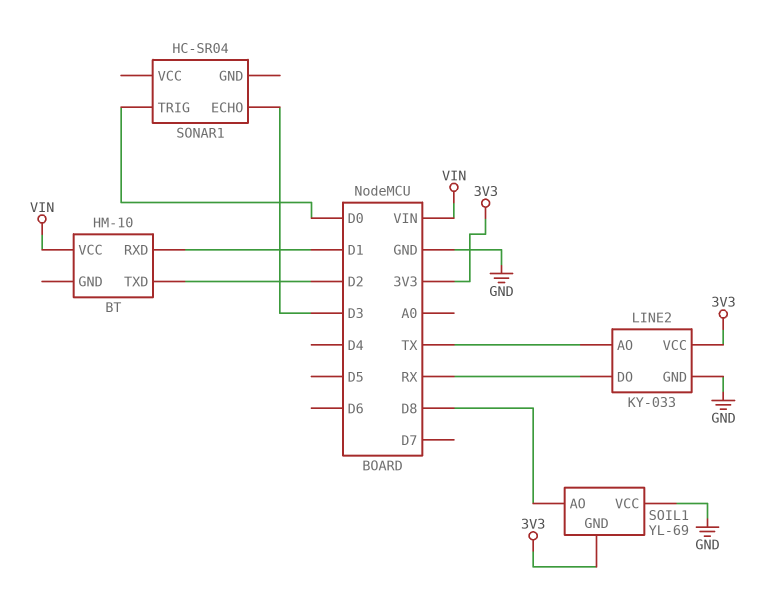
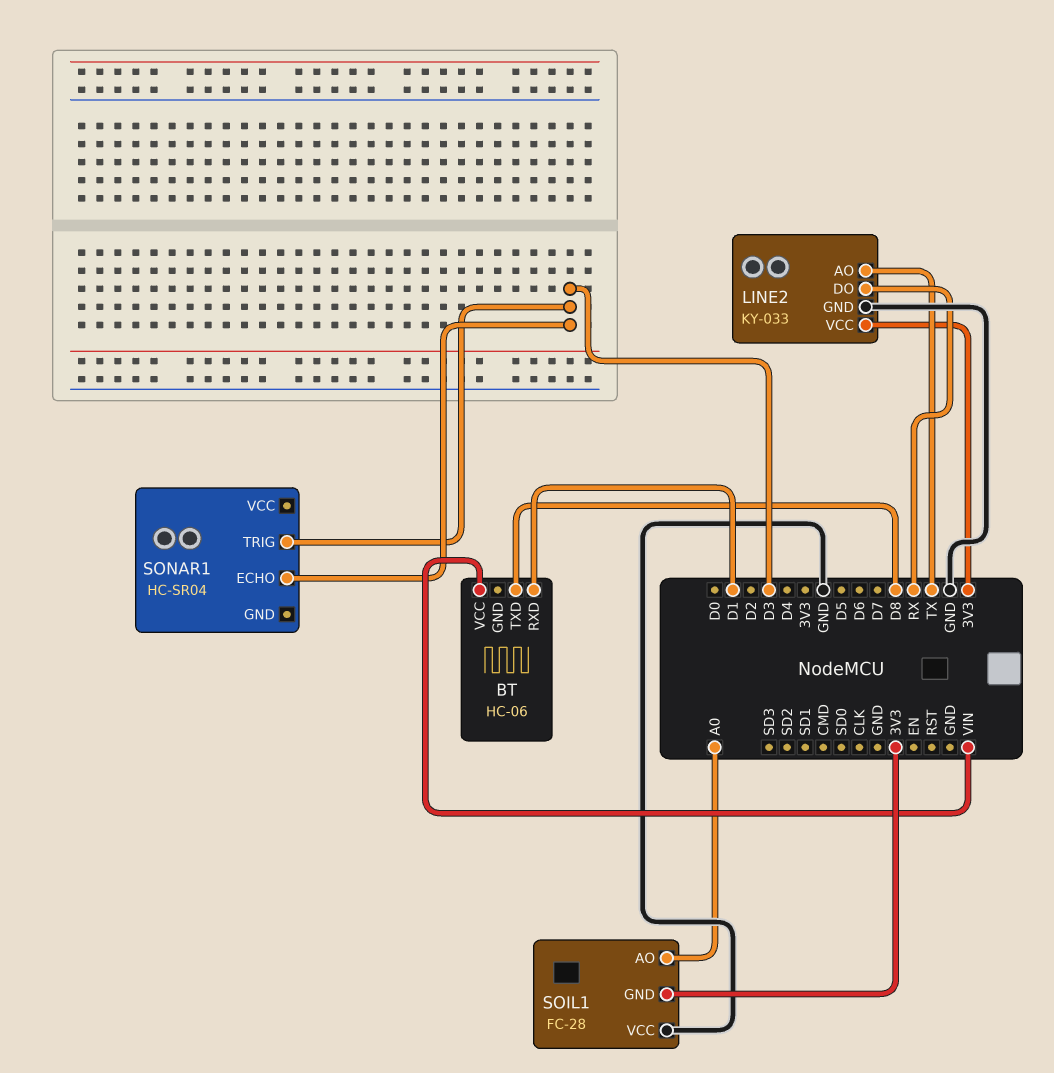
BT: HM-10 -> HC-06
BT pin TXD: D2 -> D8
SOIL1: YL-69 -> FC-28
SOIL1 pin AO: D8 -> A0
SONAR1 pin TRIG: D0 -> D3

